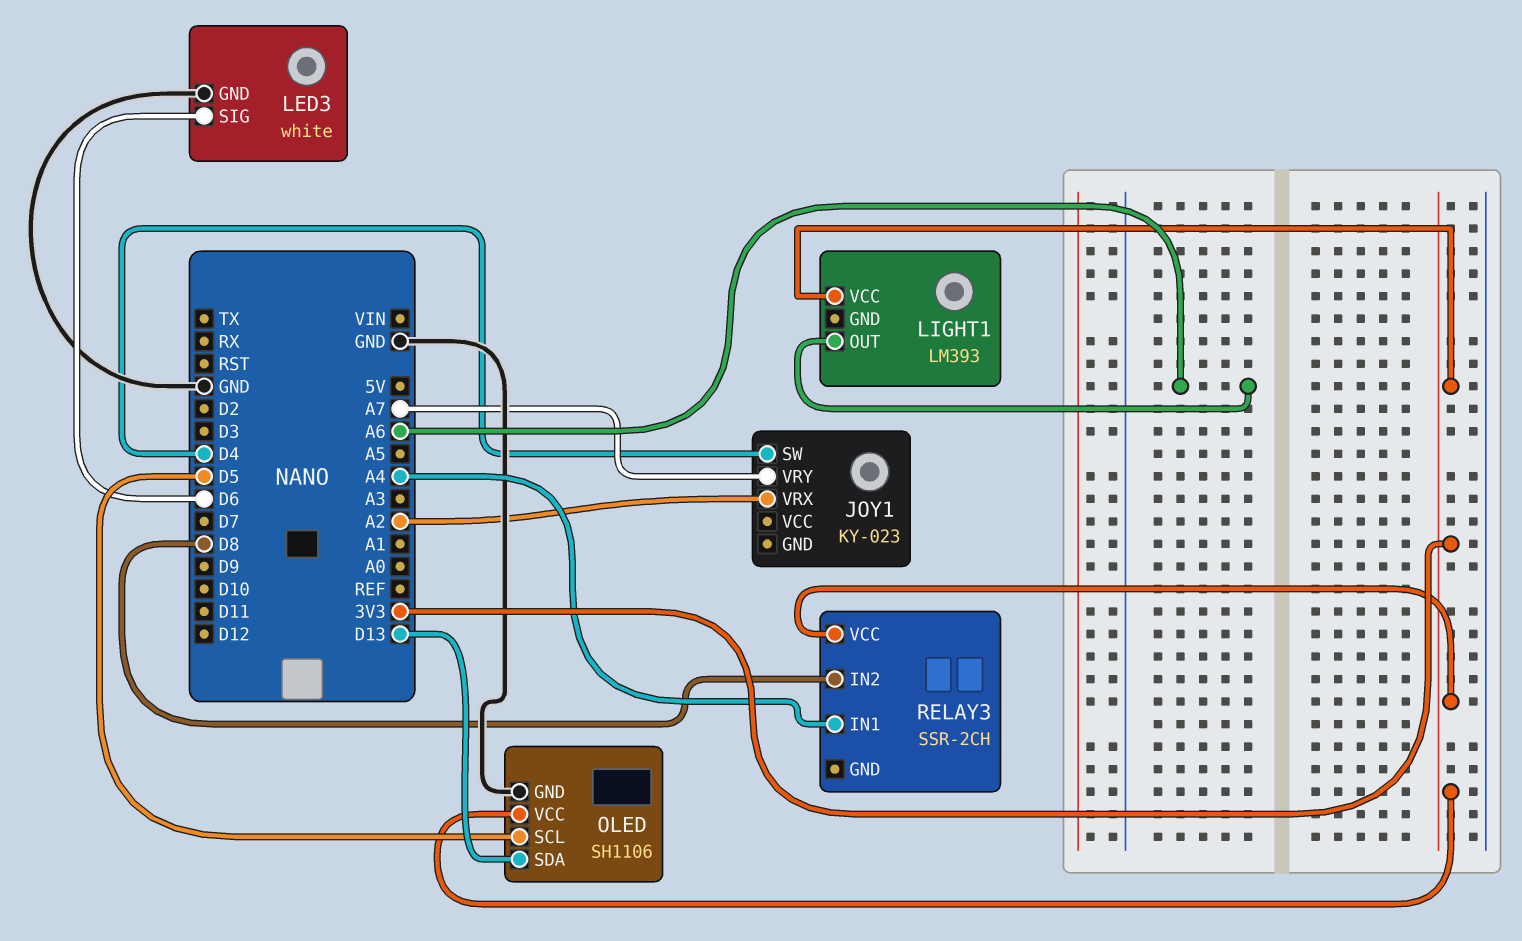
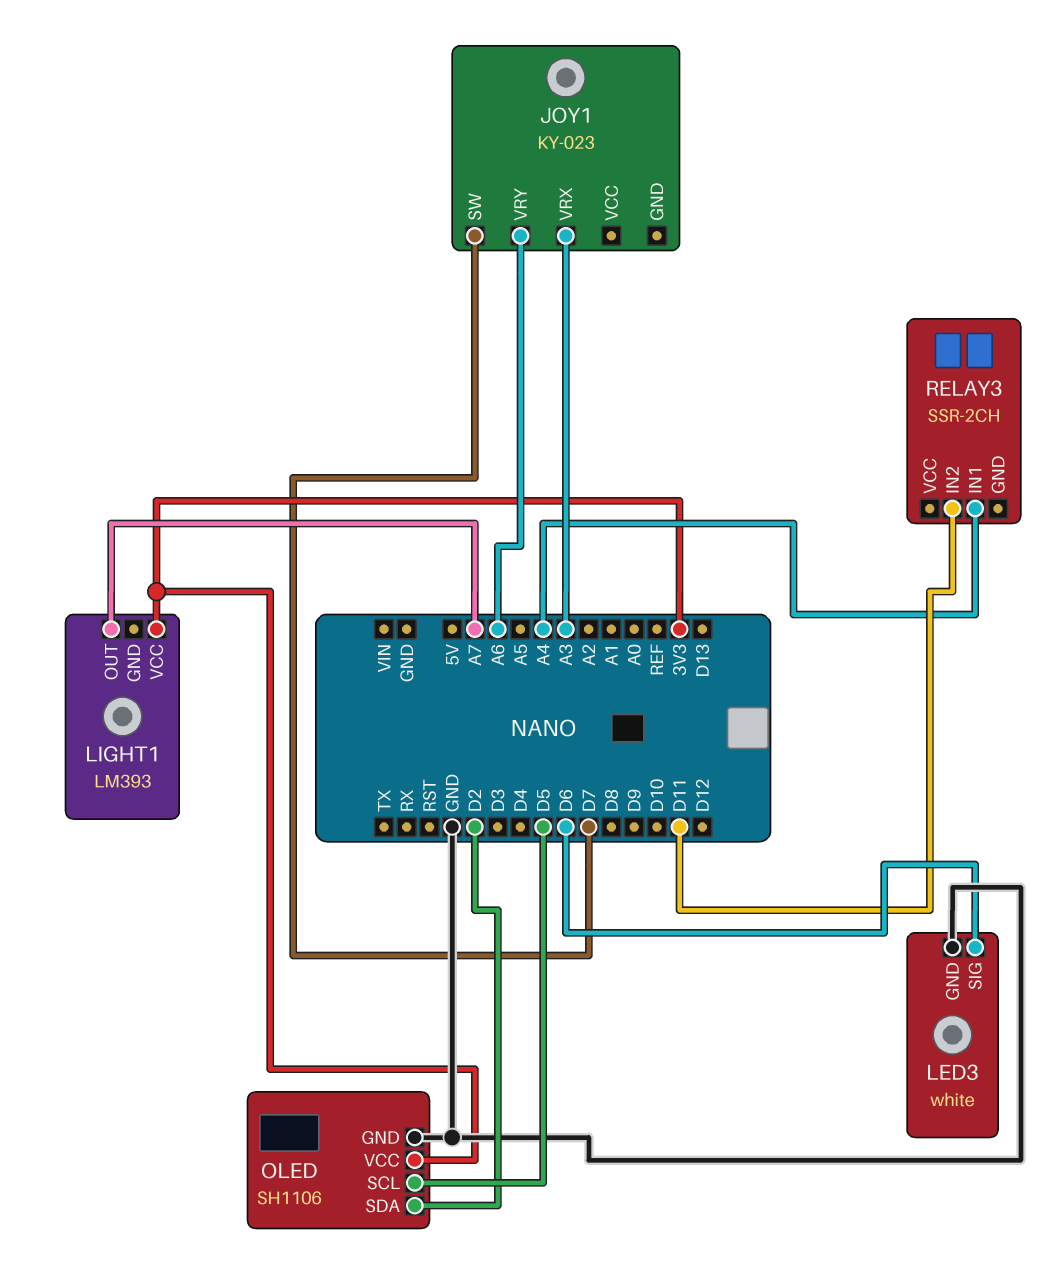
JOY1 pin SW: D4 -> D7
JOY1 pin VRX: A2 -> A3
JOY1 pin VRY: A7 -> A6
LIGHT1 pin OUT: A6 -> A7
OLED pin SDA: D13 -> D2
RELAY3 pin IN2: D8 -> D11
RELAY3 pin VCC: 3V3 -> none

